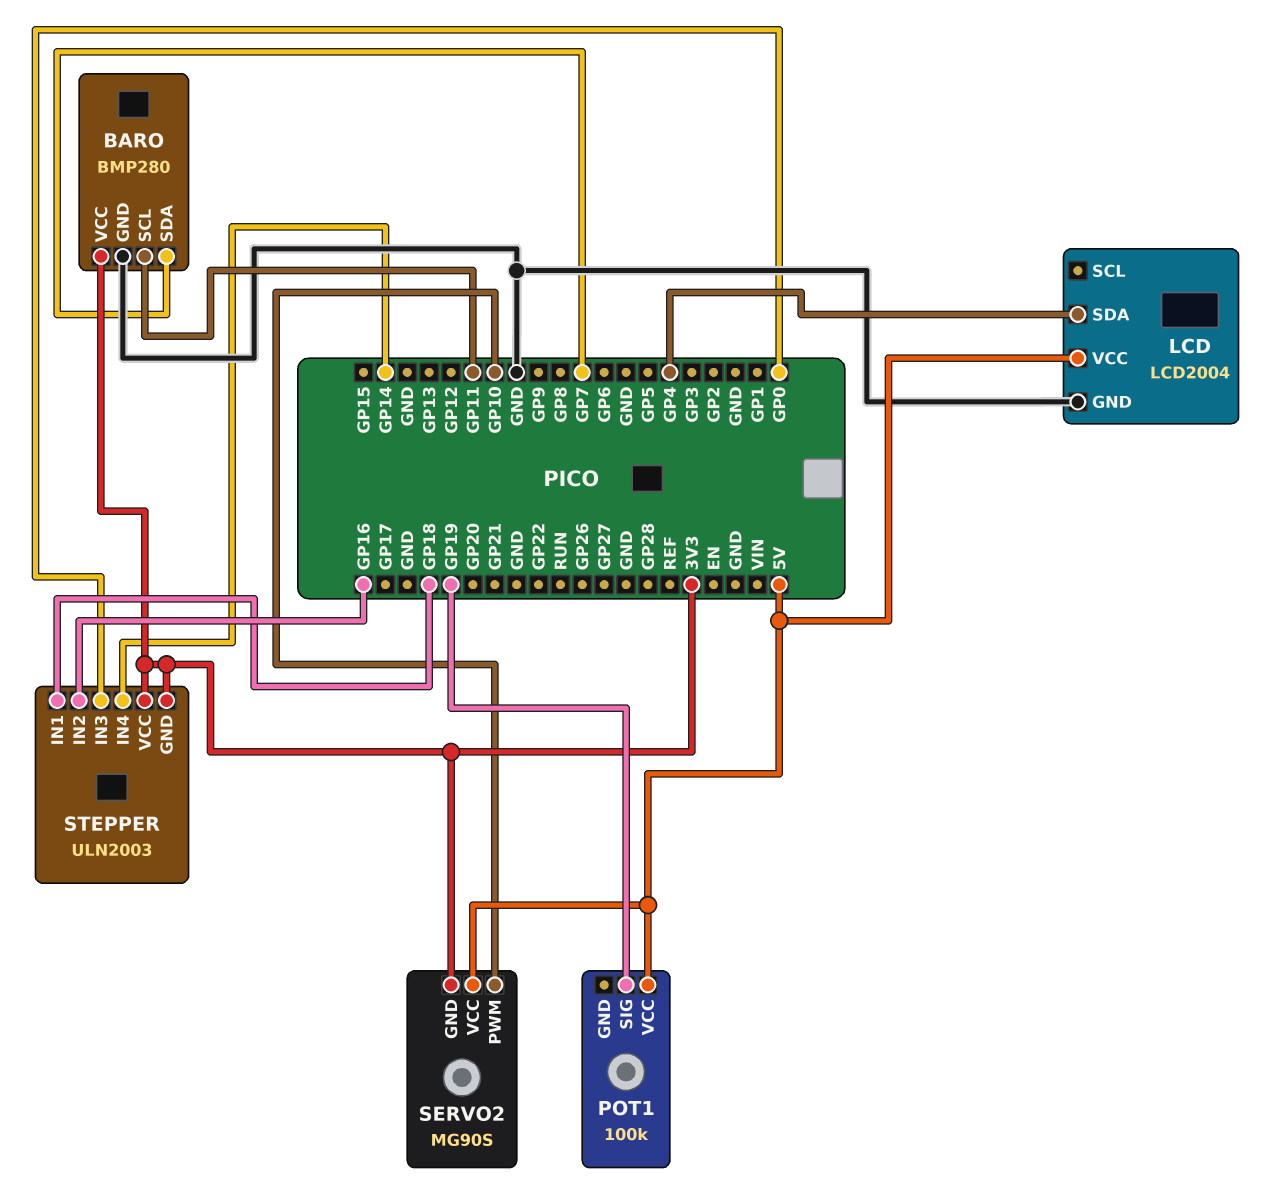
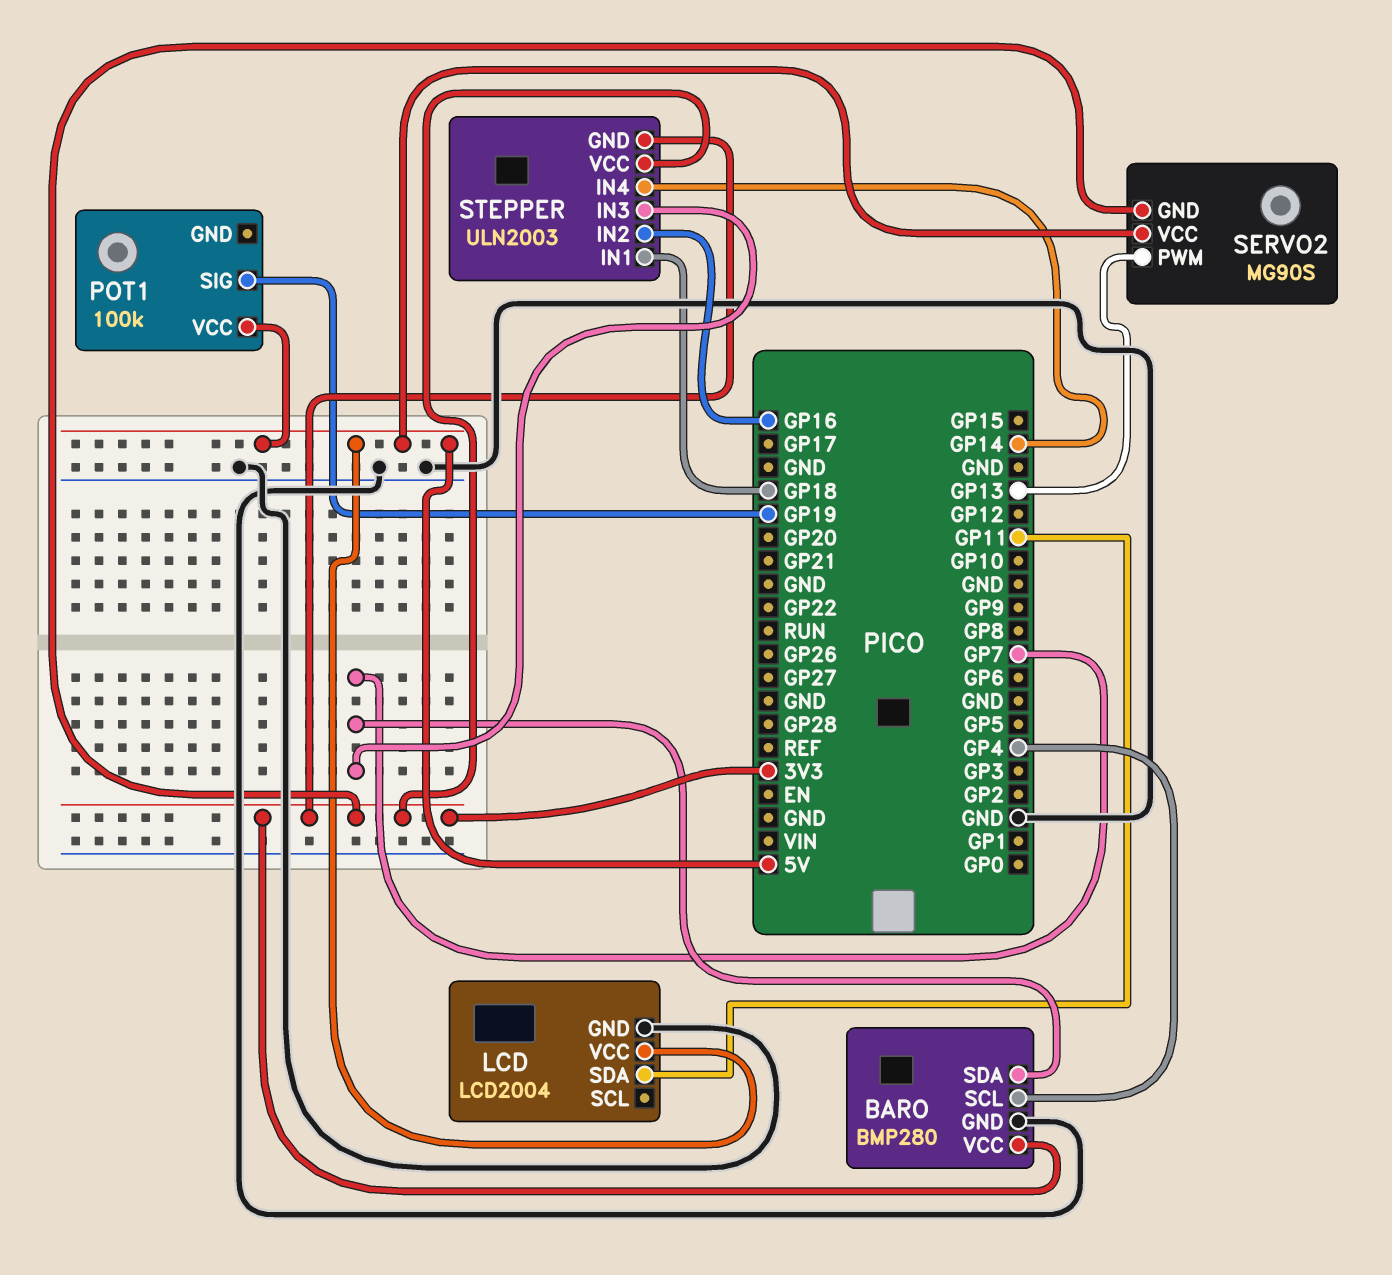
BARO pin SCL: GP11 -> GP4
LCD pin SDA: GP4 -> GP11
SERVO2 pin PWM: GP10 -> GP13
STEPPER pin IN3: GP0 -> GP7

